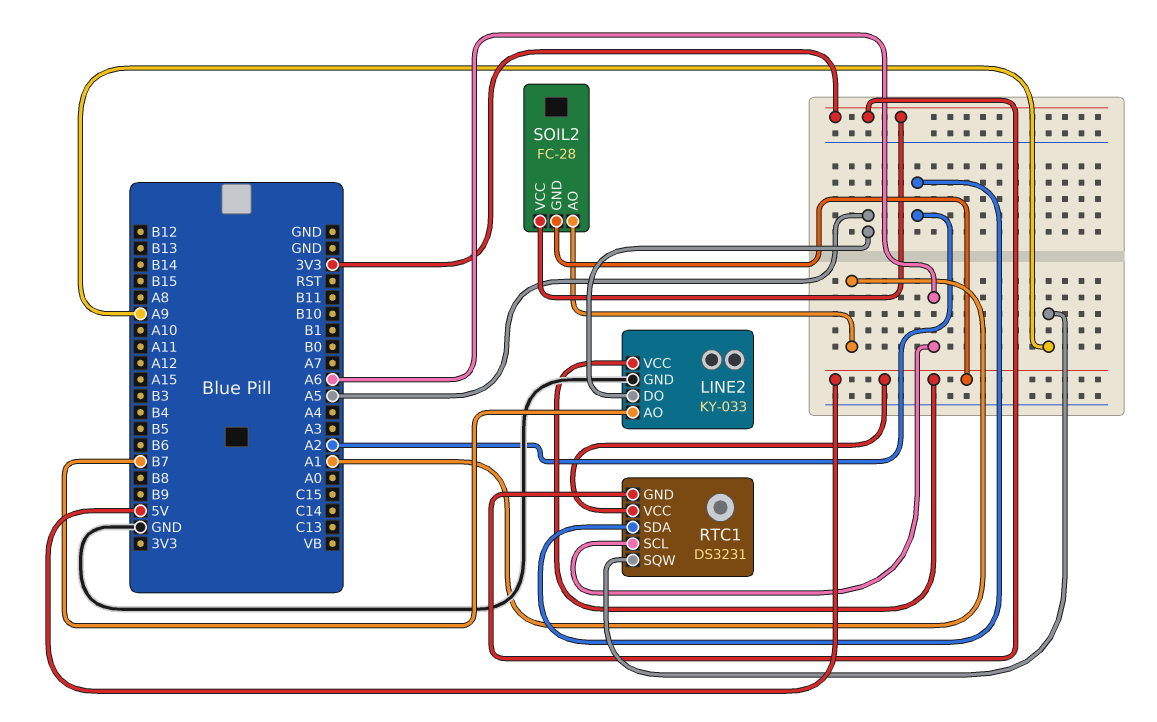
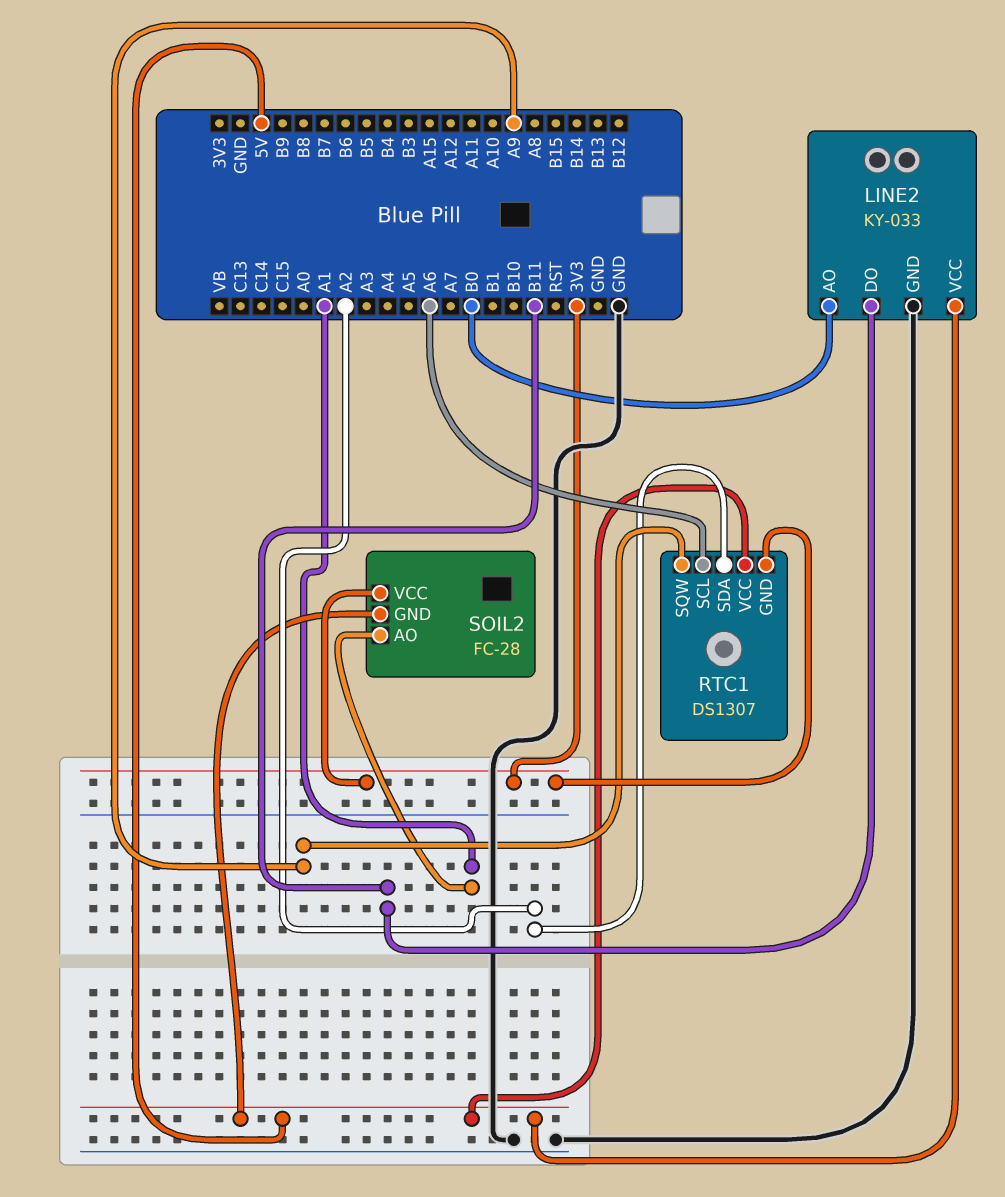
LINE2 pin AO: B7 -> B0
LINE2 pin DO: A5 -> B11
RTC1: DS3231 -> DS1307

